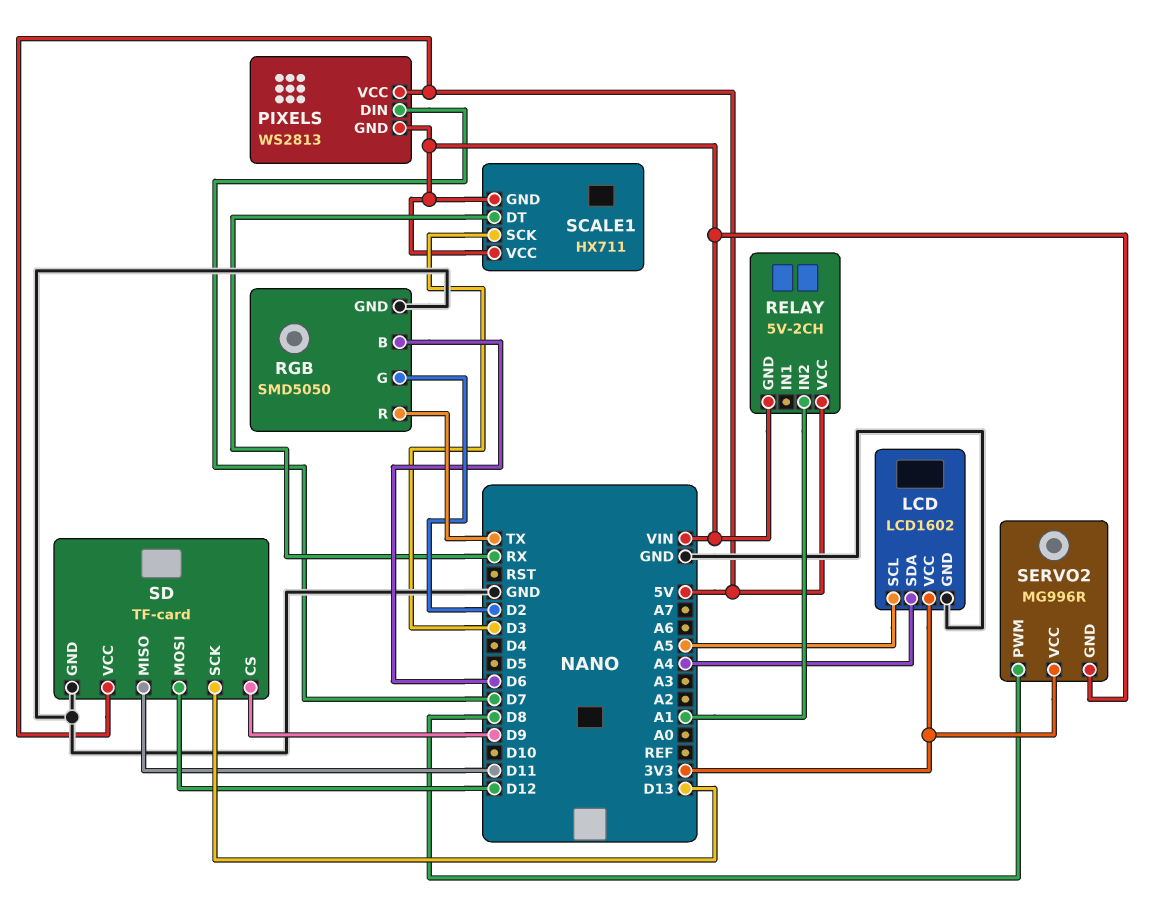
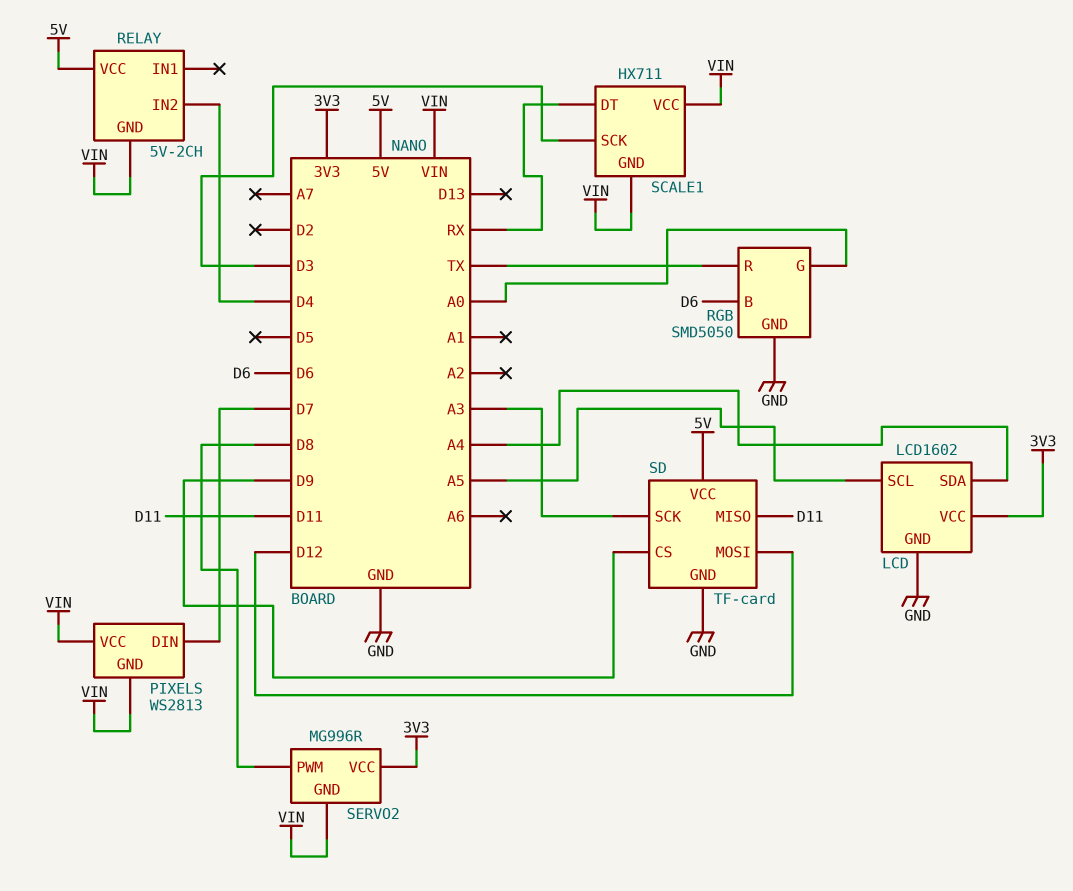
PIXELS pin VCC: 5V -> VIN
RELAY pin IN2: A1 -> D4
RGB pin G: D2 -> A0
SD pin SCK: D13 -> A3

